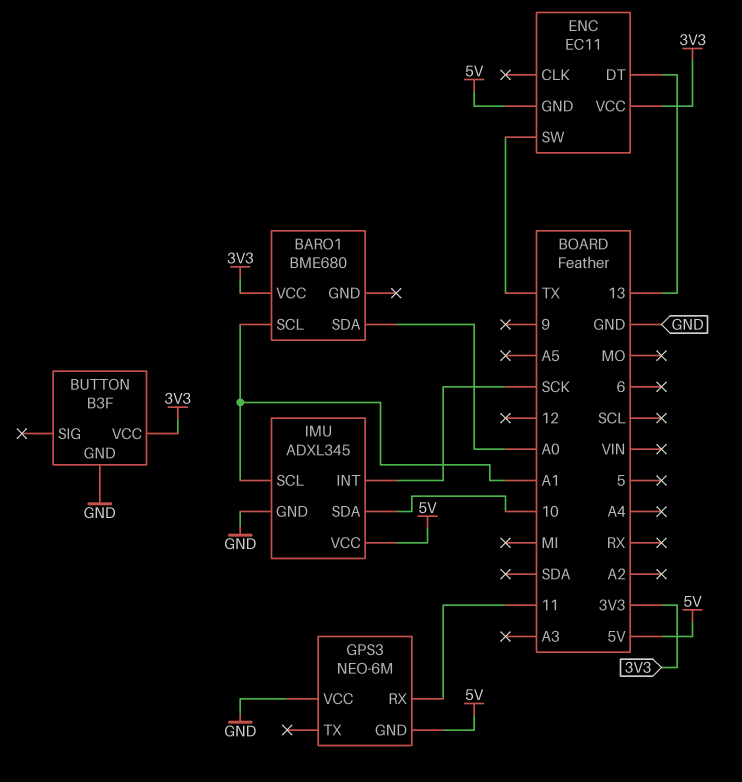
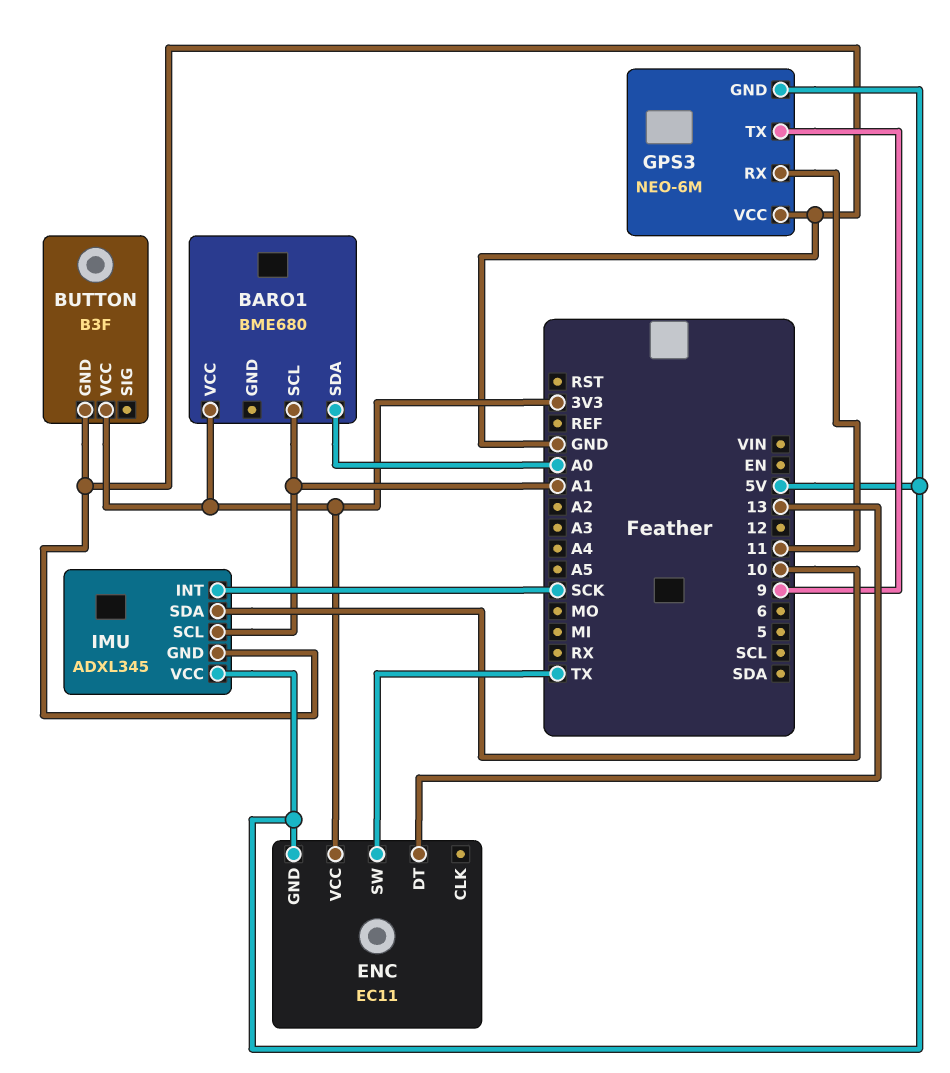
GPS3 pin TX: none -> 9

